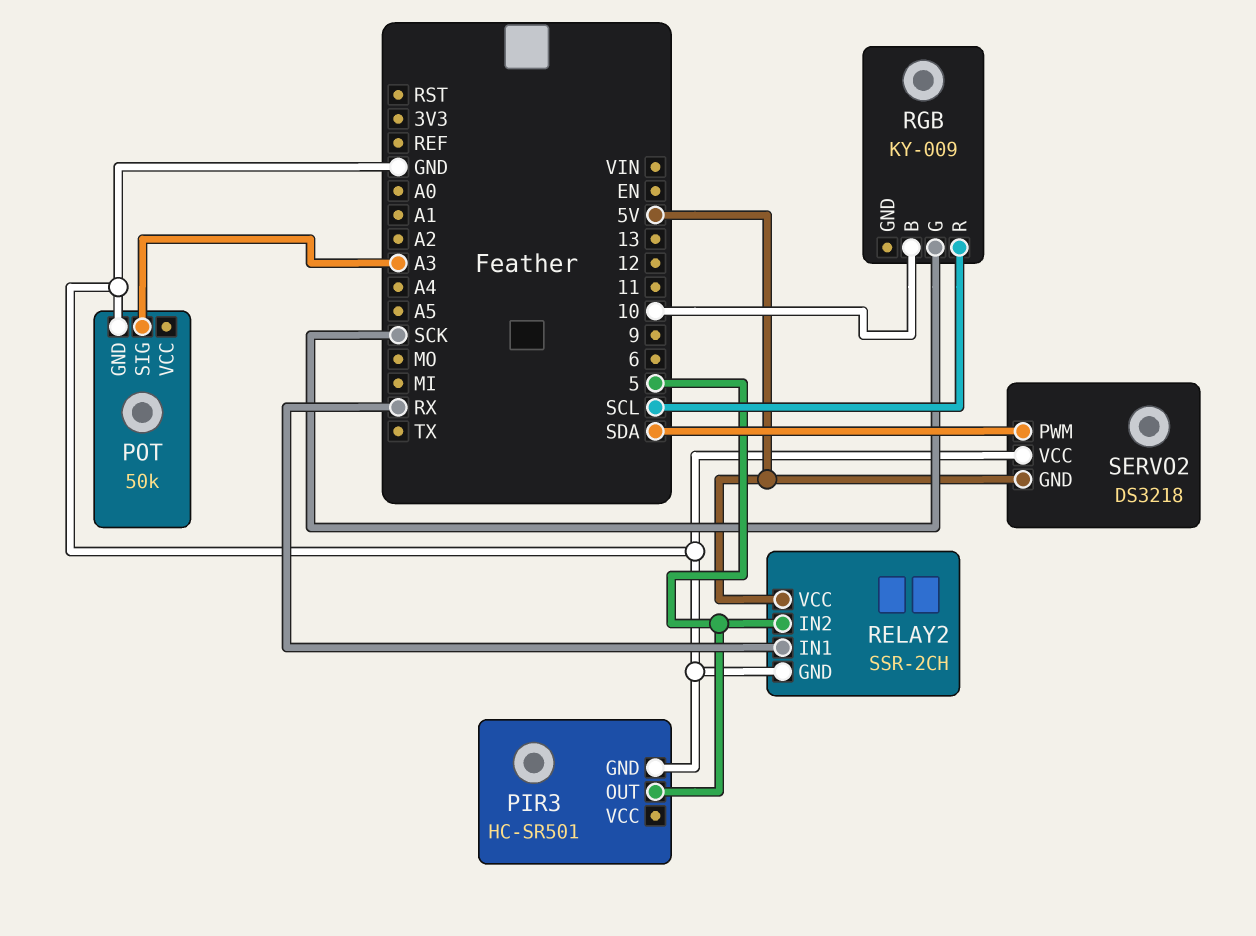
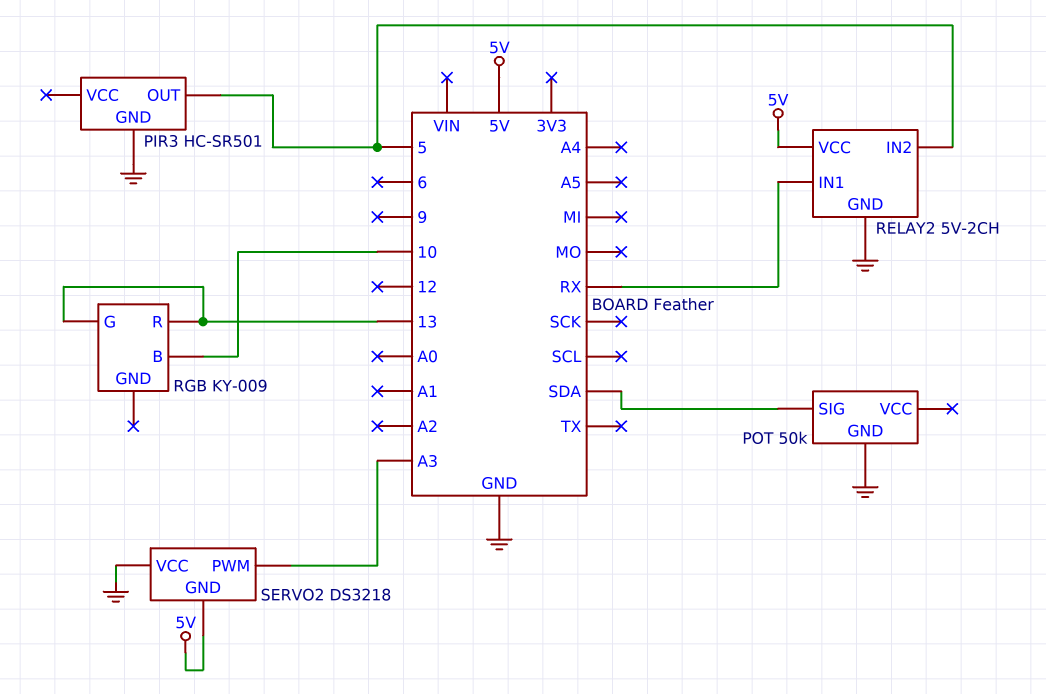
POT pin SIG: A3 -> SDA
RELAY2: SSR-2CH -> 5V-2CH
RGB pin G: SCK -> 13
RGB pin R: SCL -> 13
SERVO2 pin PWM: SDA -> A3

